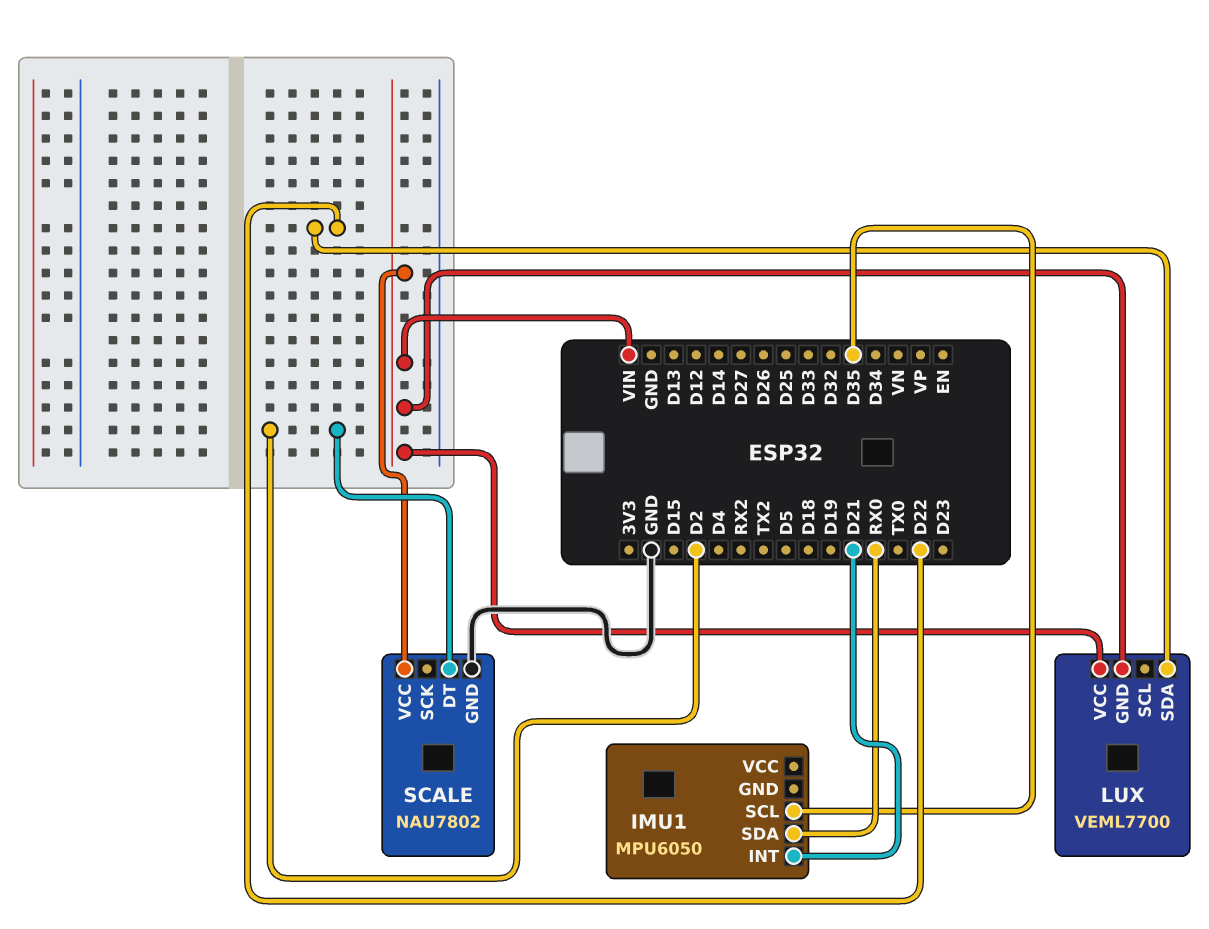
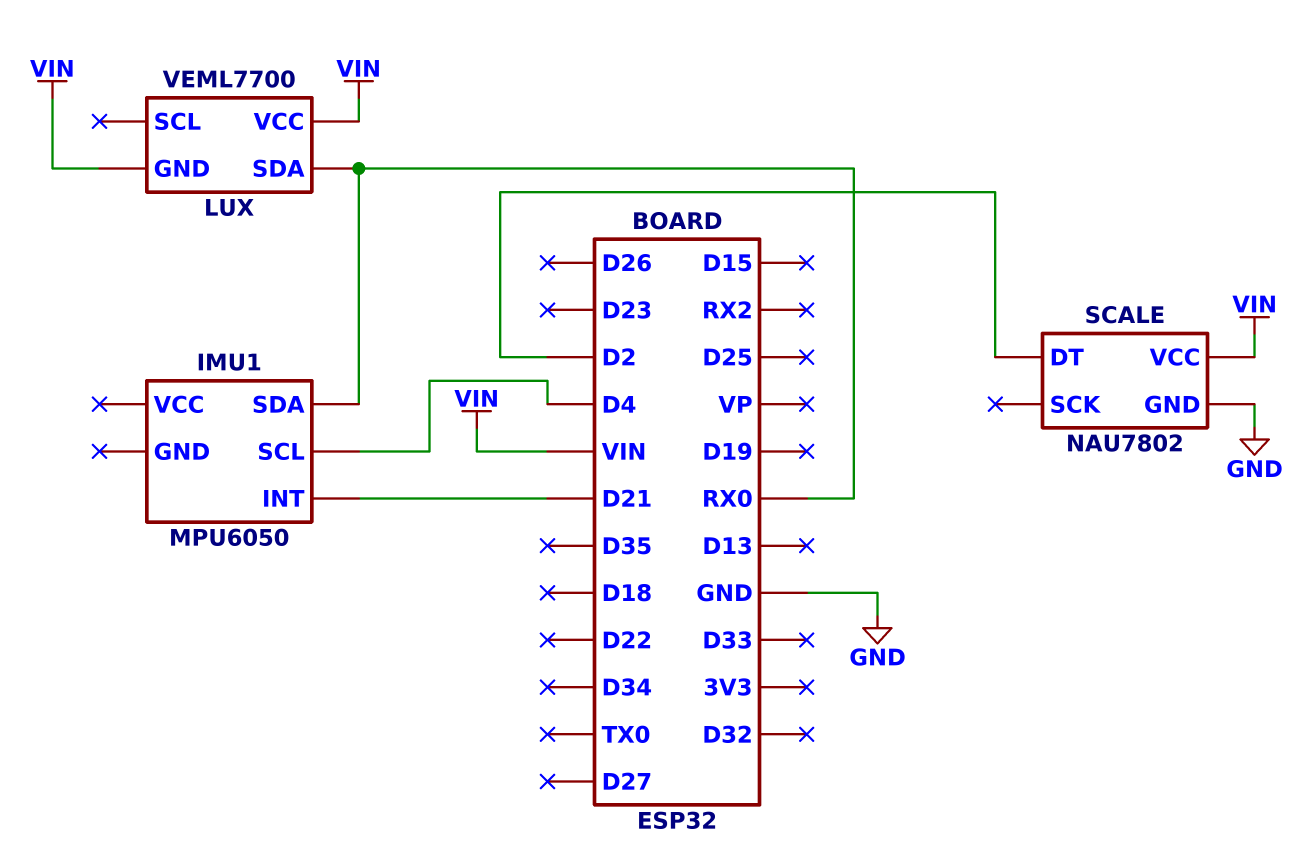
IMU1 pin SCL: D35 -> D4
LUX pin SDA: D22 -> RX0

